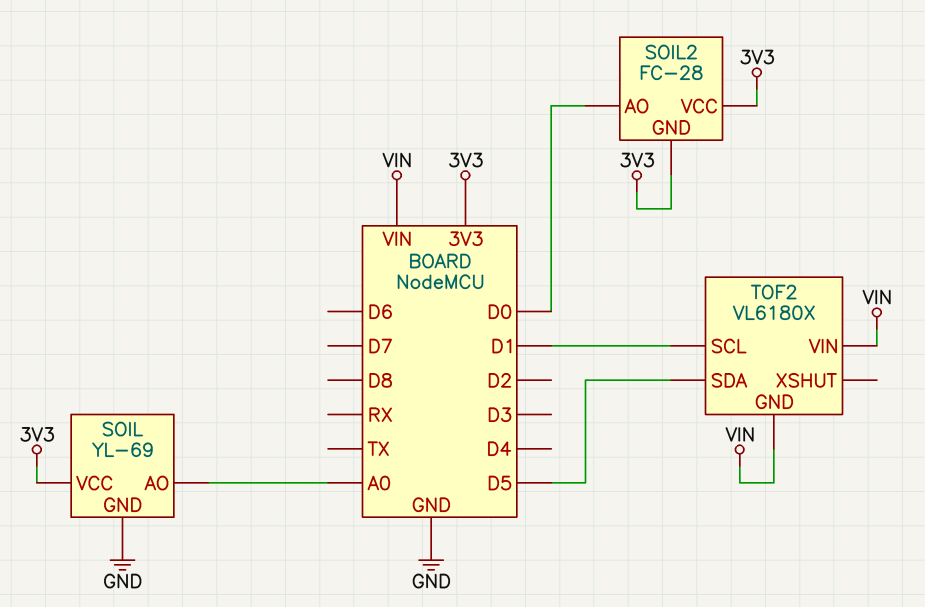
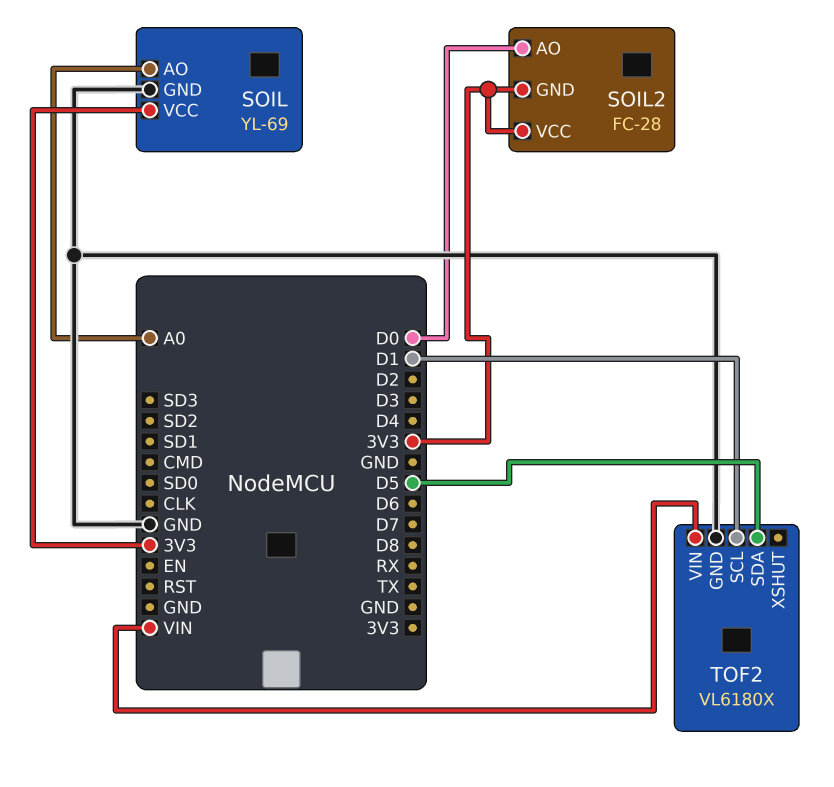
TOF2 pin GND: VIN -> GND

